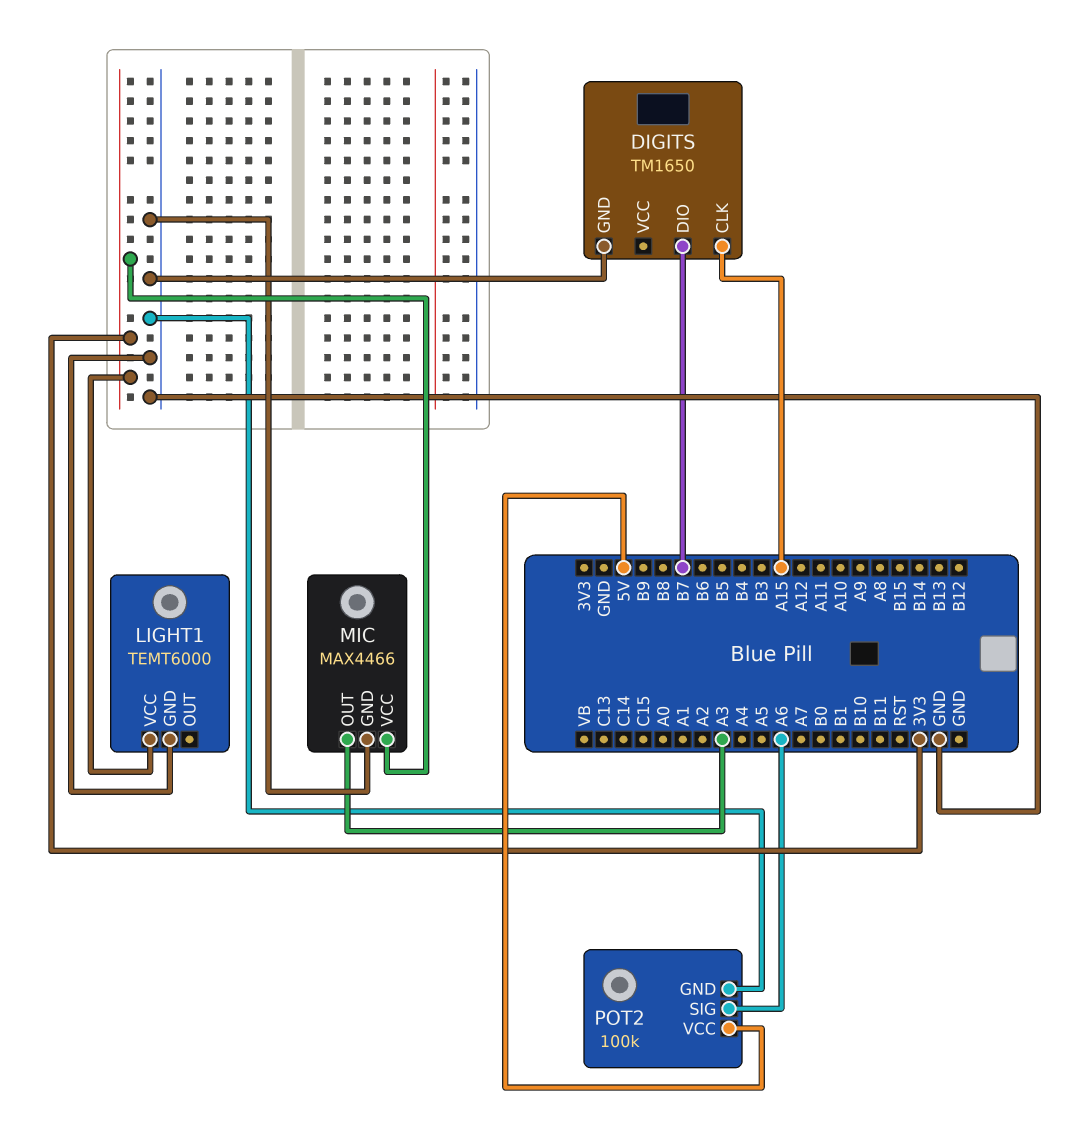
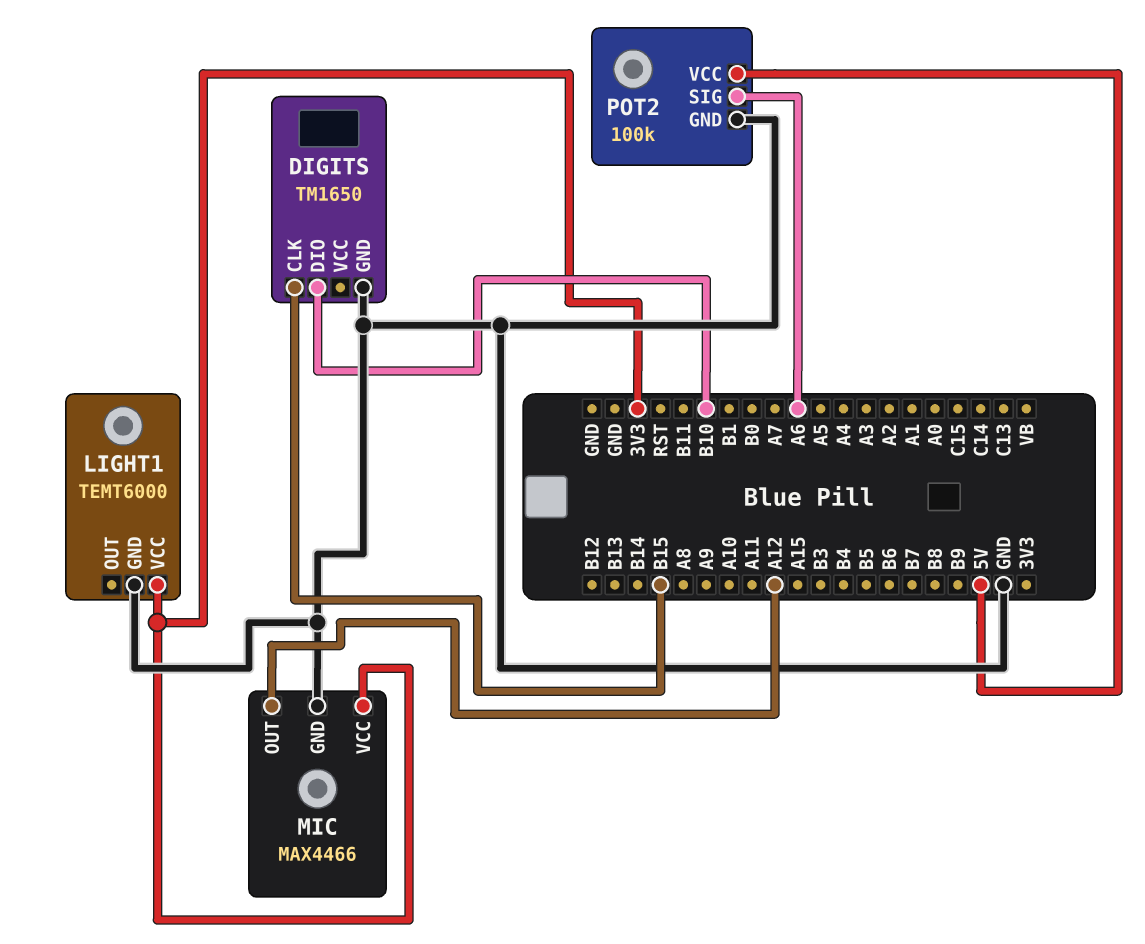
DIGITS pin CLK: A15 -> B15
DIGITS pin DIO: B7 -> B10
MIC pin OUT: A3 -> A12

